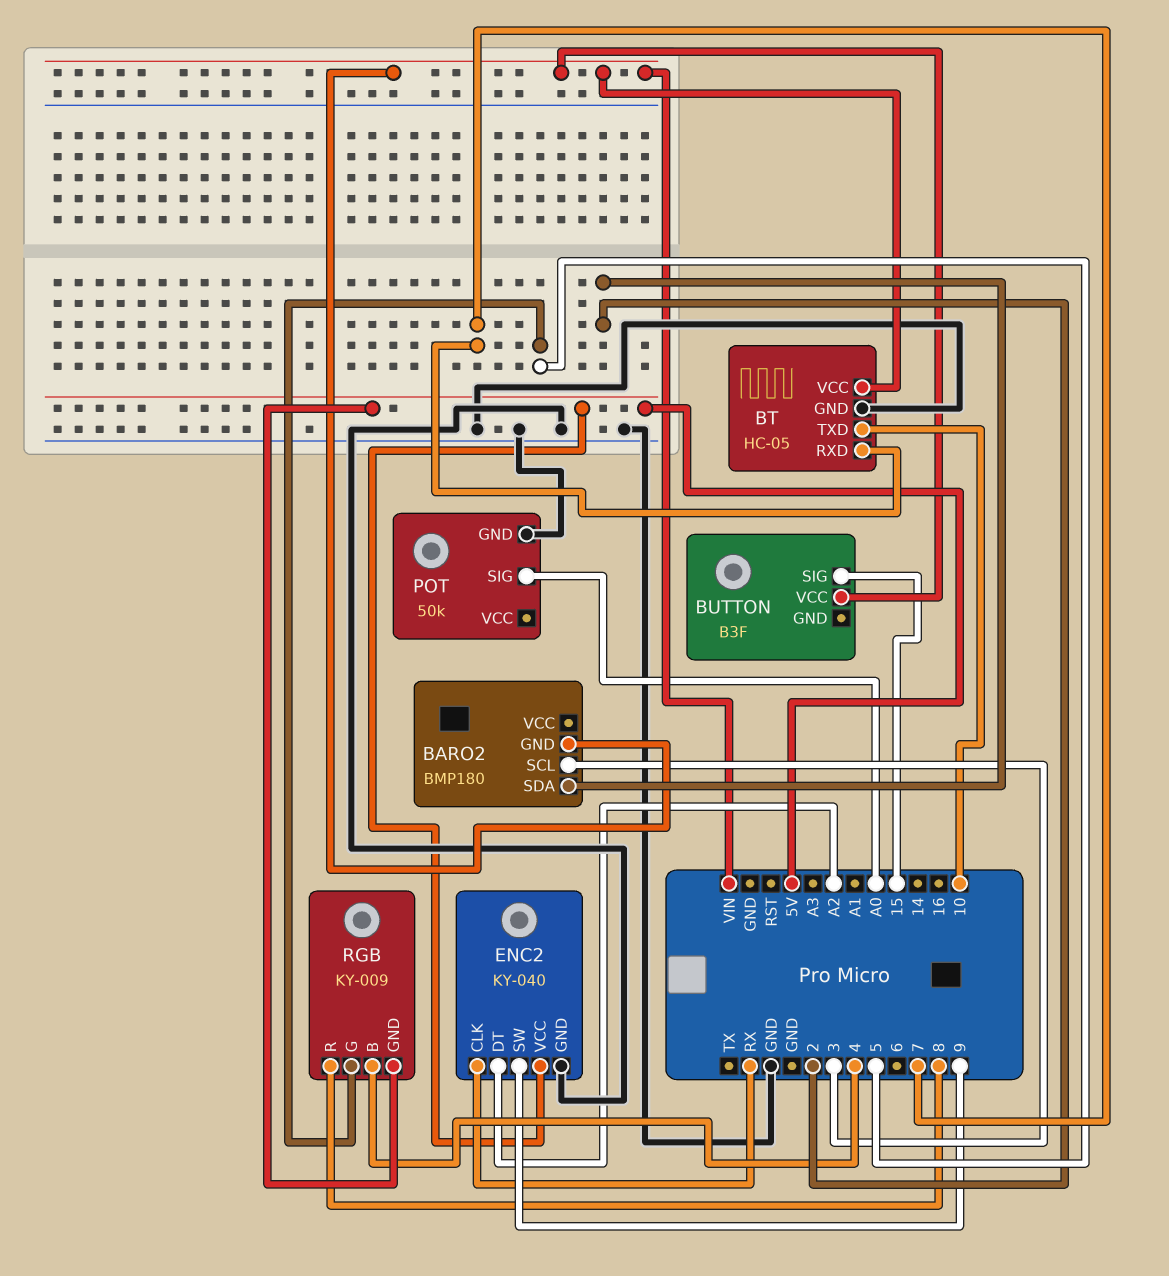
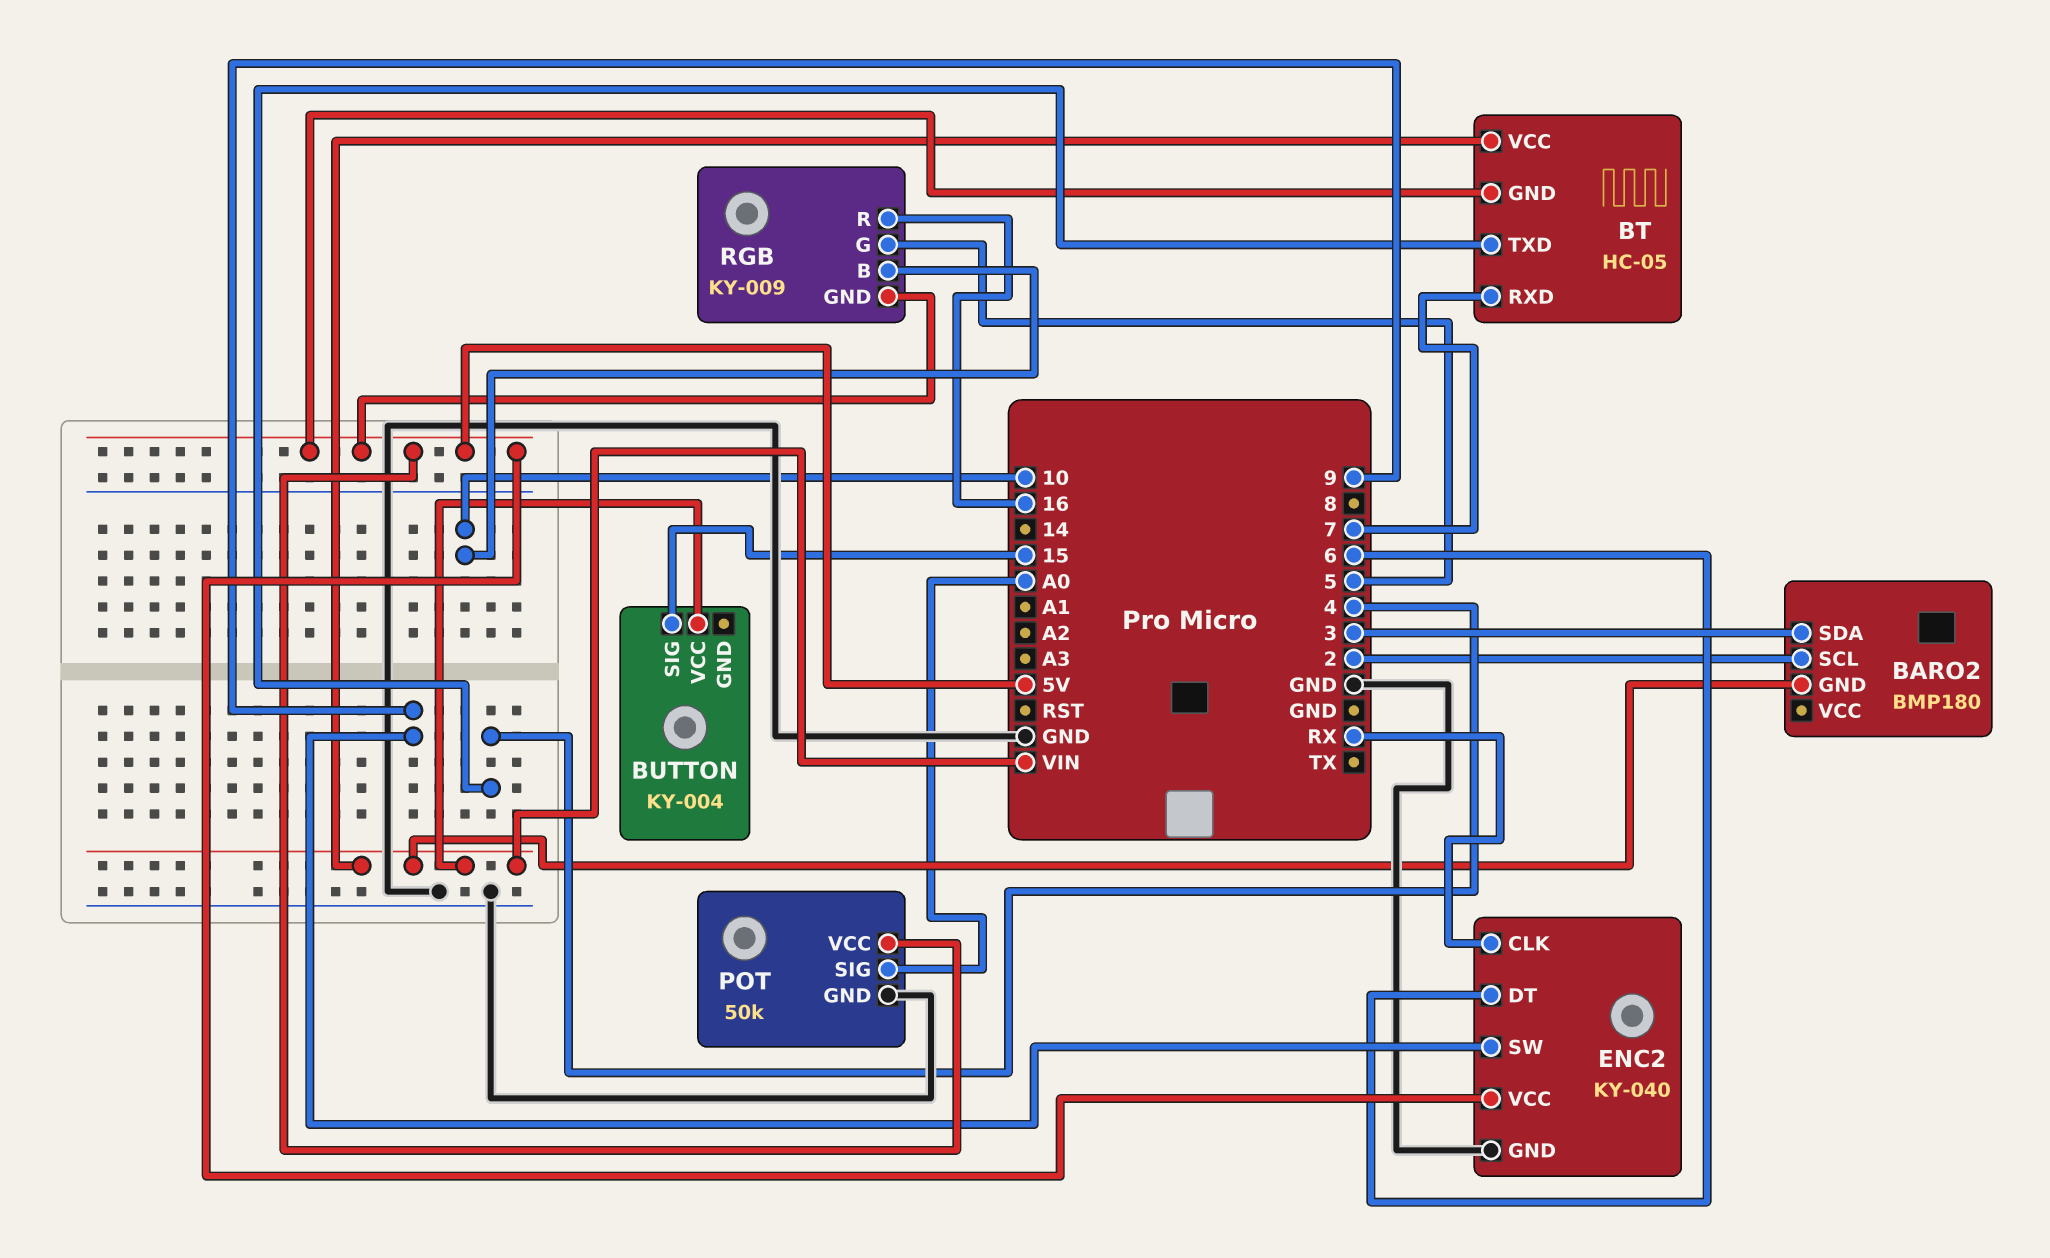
BARO2 pin SCL: 3 -> 2
BARO2 pin SDA: 2 -> 3
BT pin GND: GND -> 5V
BT pin TXD: 10 -> 4
BUTTON: B3F -> KY-004
ENC2 pin DT: A2 -> 6
POT pin VCC: none -> 5V
RGB pin B: 4 -> 10
RGB pin R: 8 -> 16

